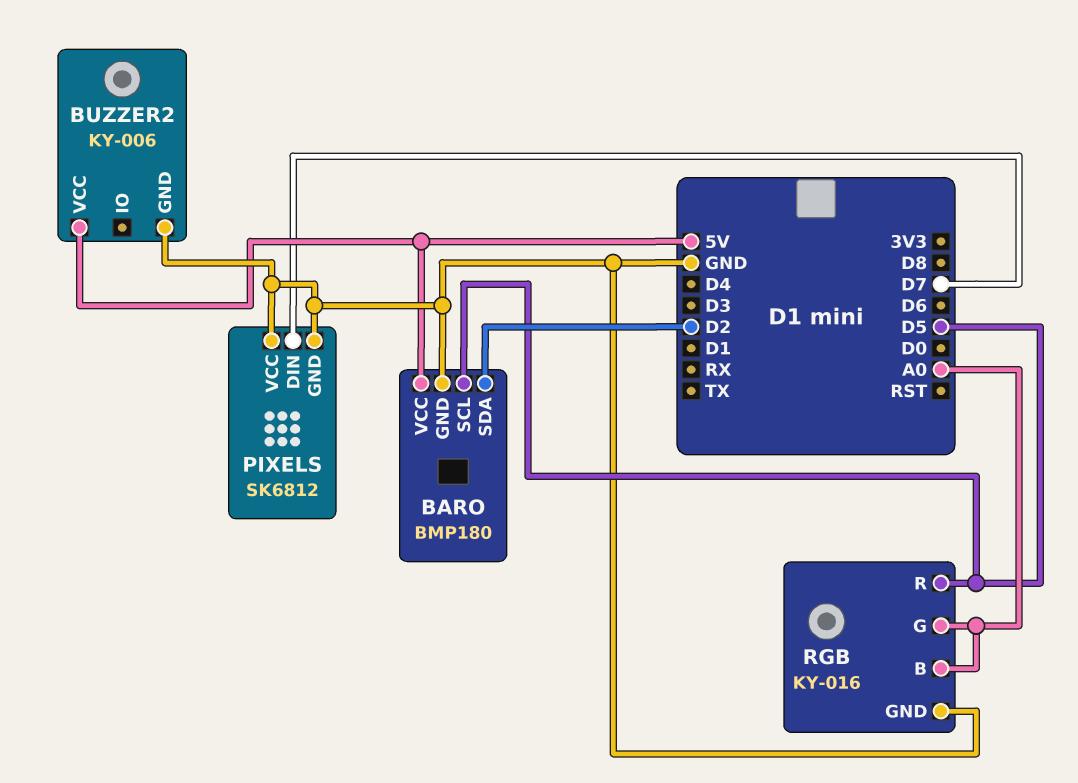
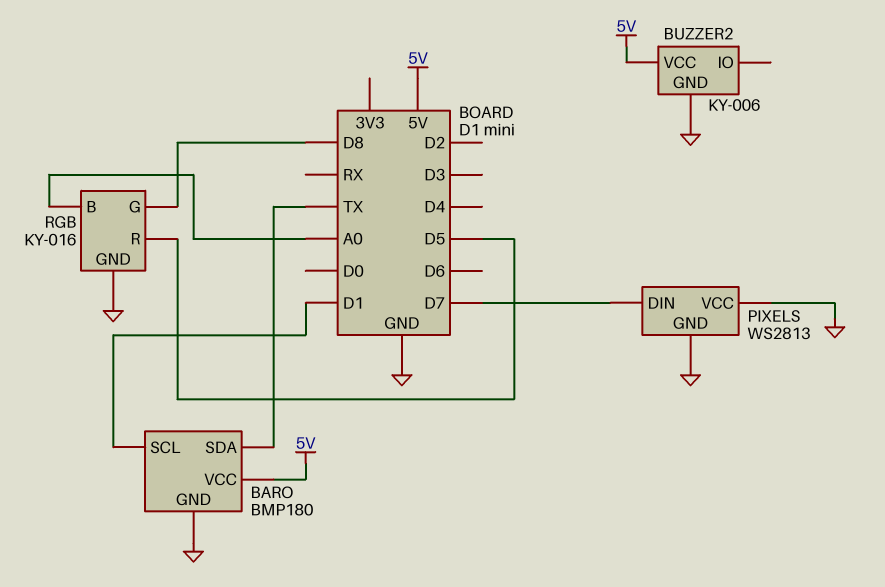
BARO pin SCL: D5 -> D1
BARO pin SDA: D2 -> TX
PIXELS: SK6812 -> WS2813
RGB pin G: A0 -> D8

